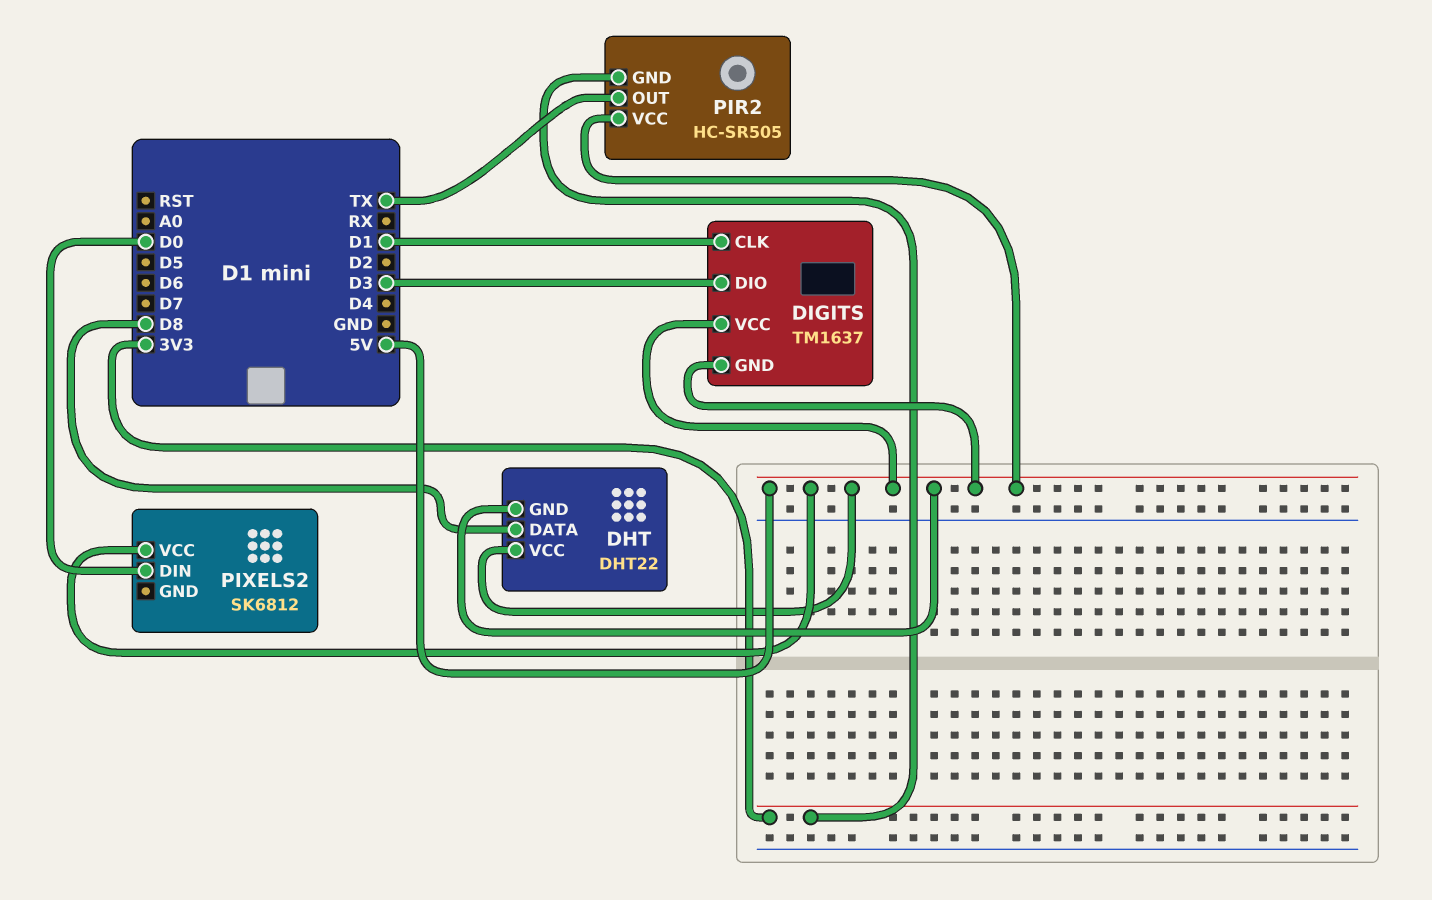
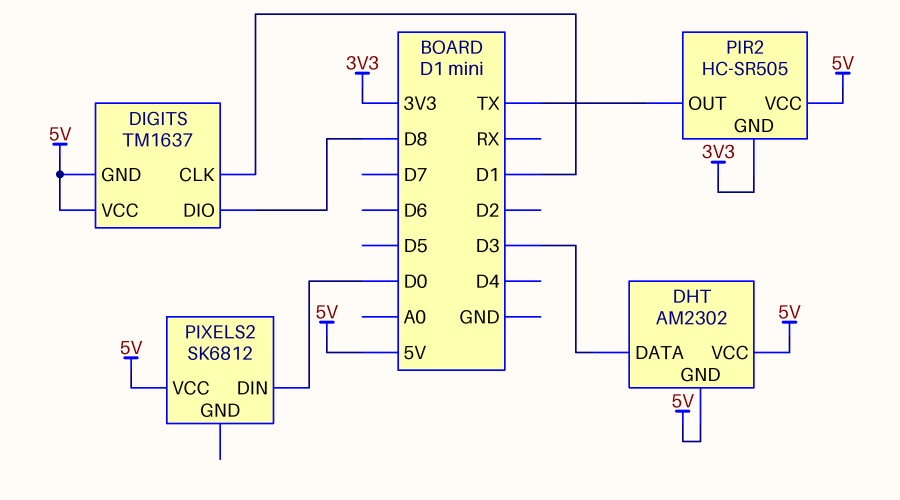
DHT: DHT22 -> AM2302
DHT pin DATA: D8 -> D3
DIGITS pin DIO: D3 -> D8

